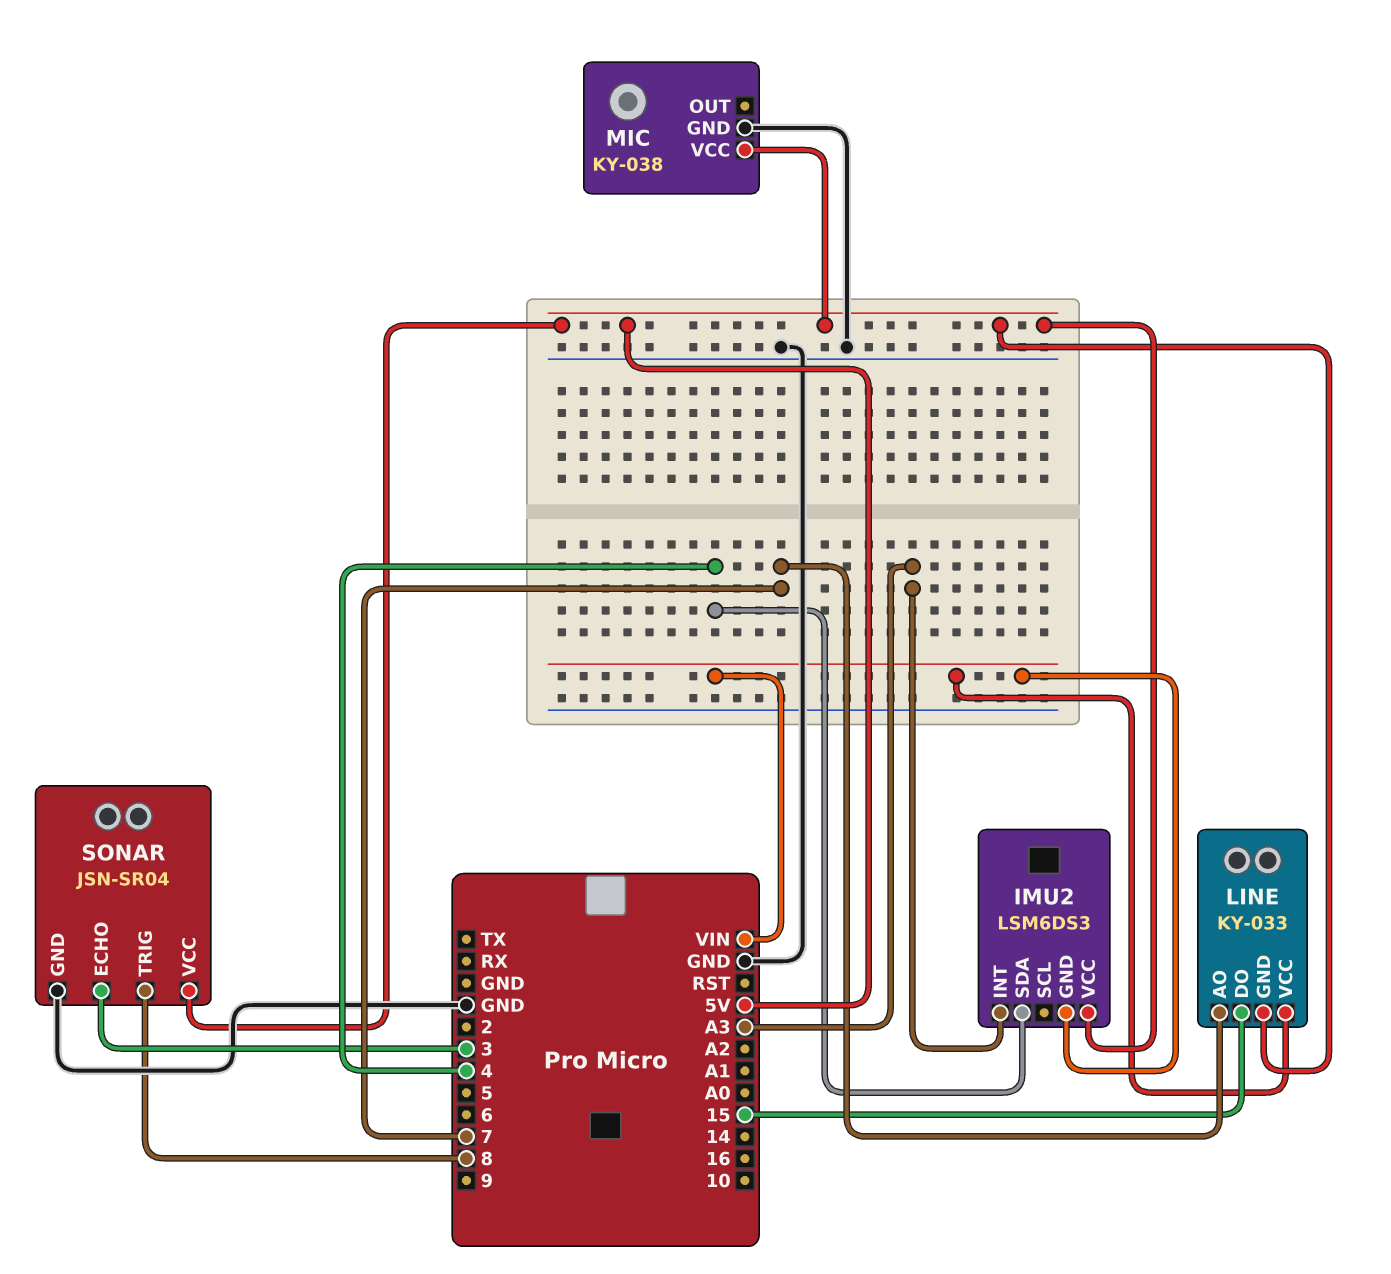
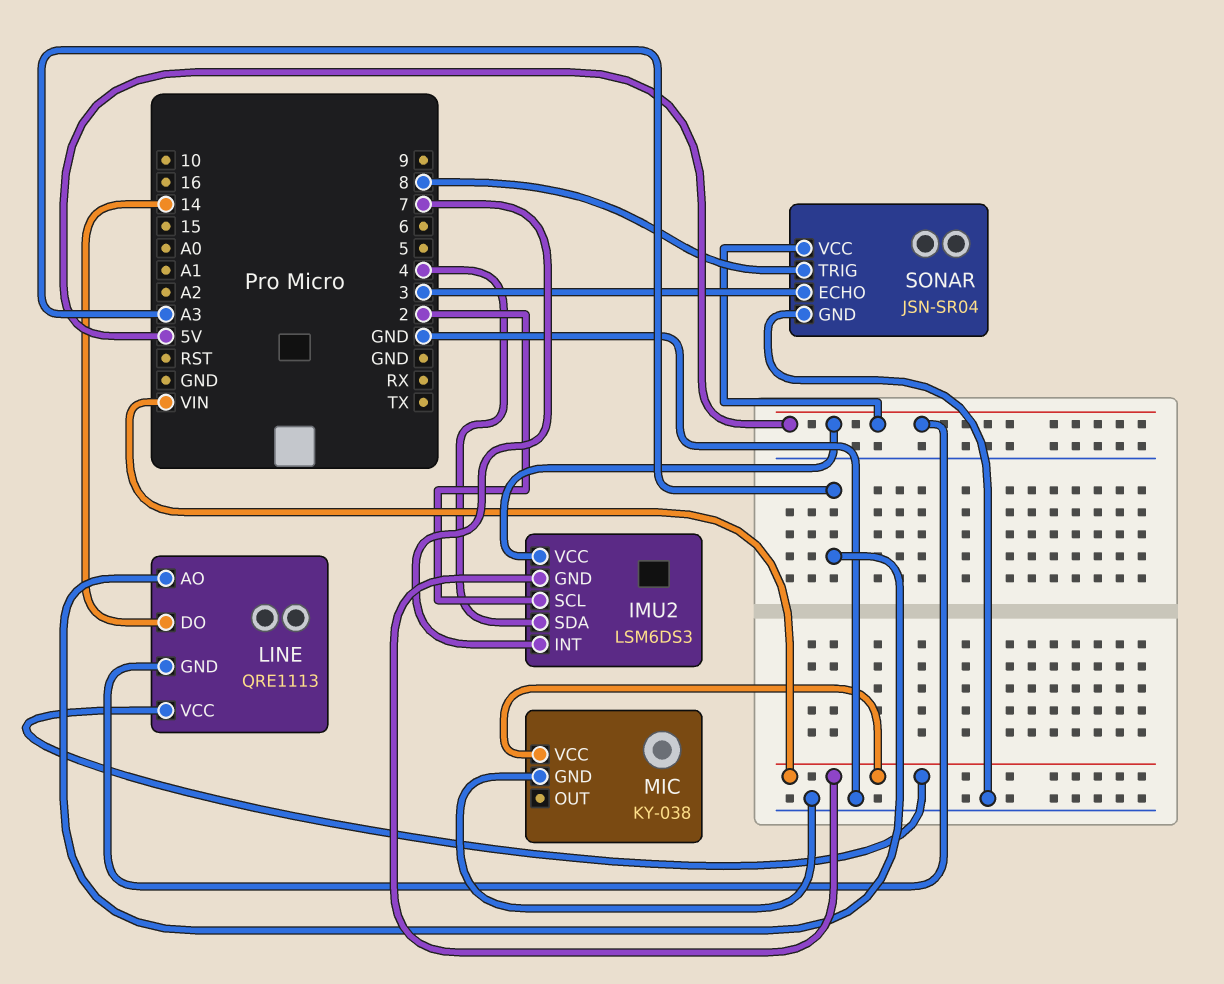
IMU2 pin INT: A3 -> 7
IMU2 pin SCL: none -> 2
LINE: KY-033 -> QRE1113
LINE pin AO: 7 -> A3
LINE pin DO: 15 -> 14
MIC pin VCC: 5V -> VIN

